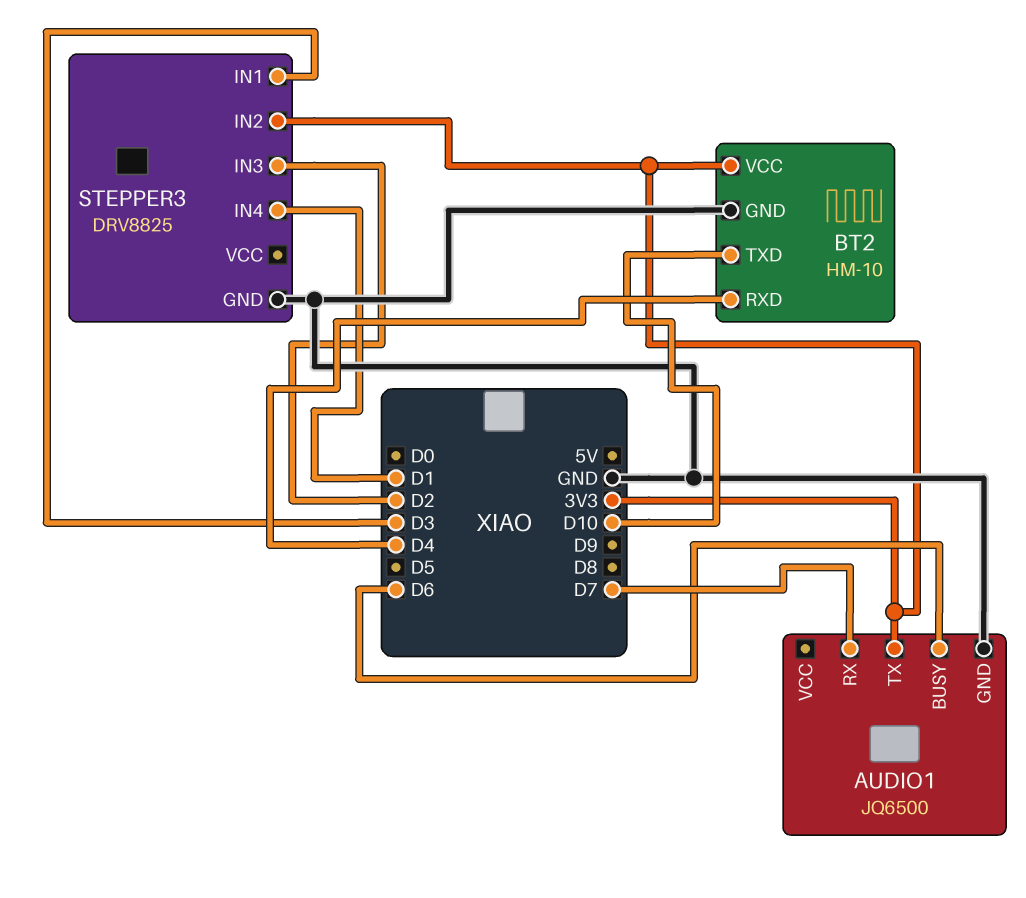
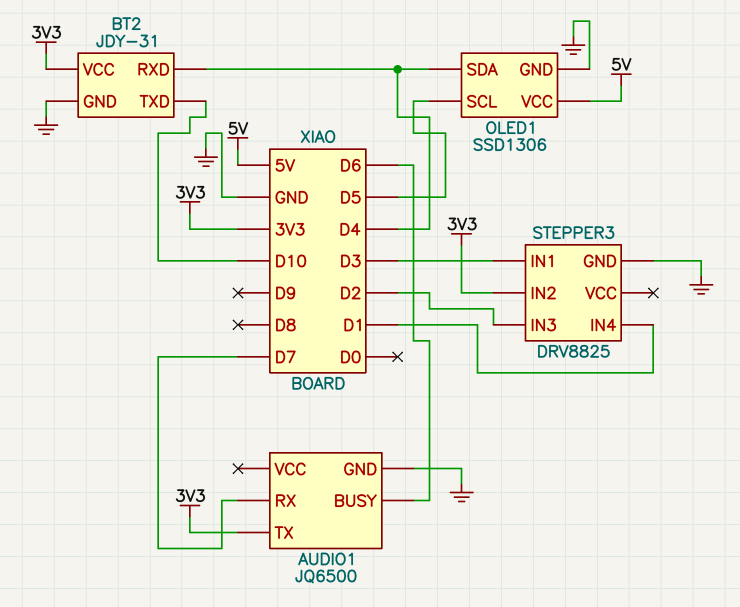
BT2: HM-10 -> JDY-31
OLED1: none -> SSD1306
OLED1 pin GND: none -> GND
OLED1 pin SCL: none -> D5
OLED1 pin SDA: none -> D4
OLED1 pin VCC: none -> 5V

